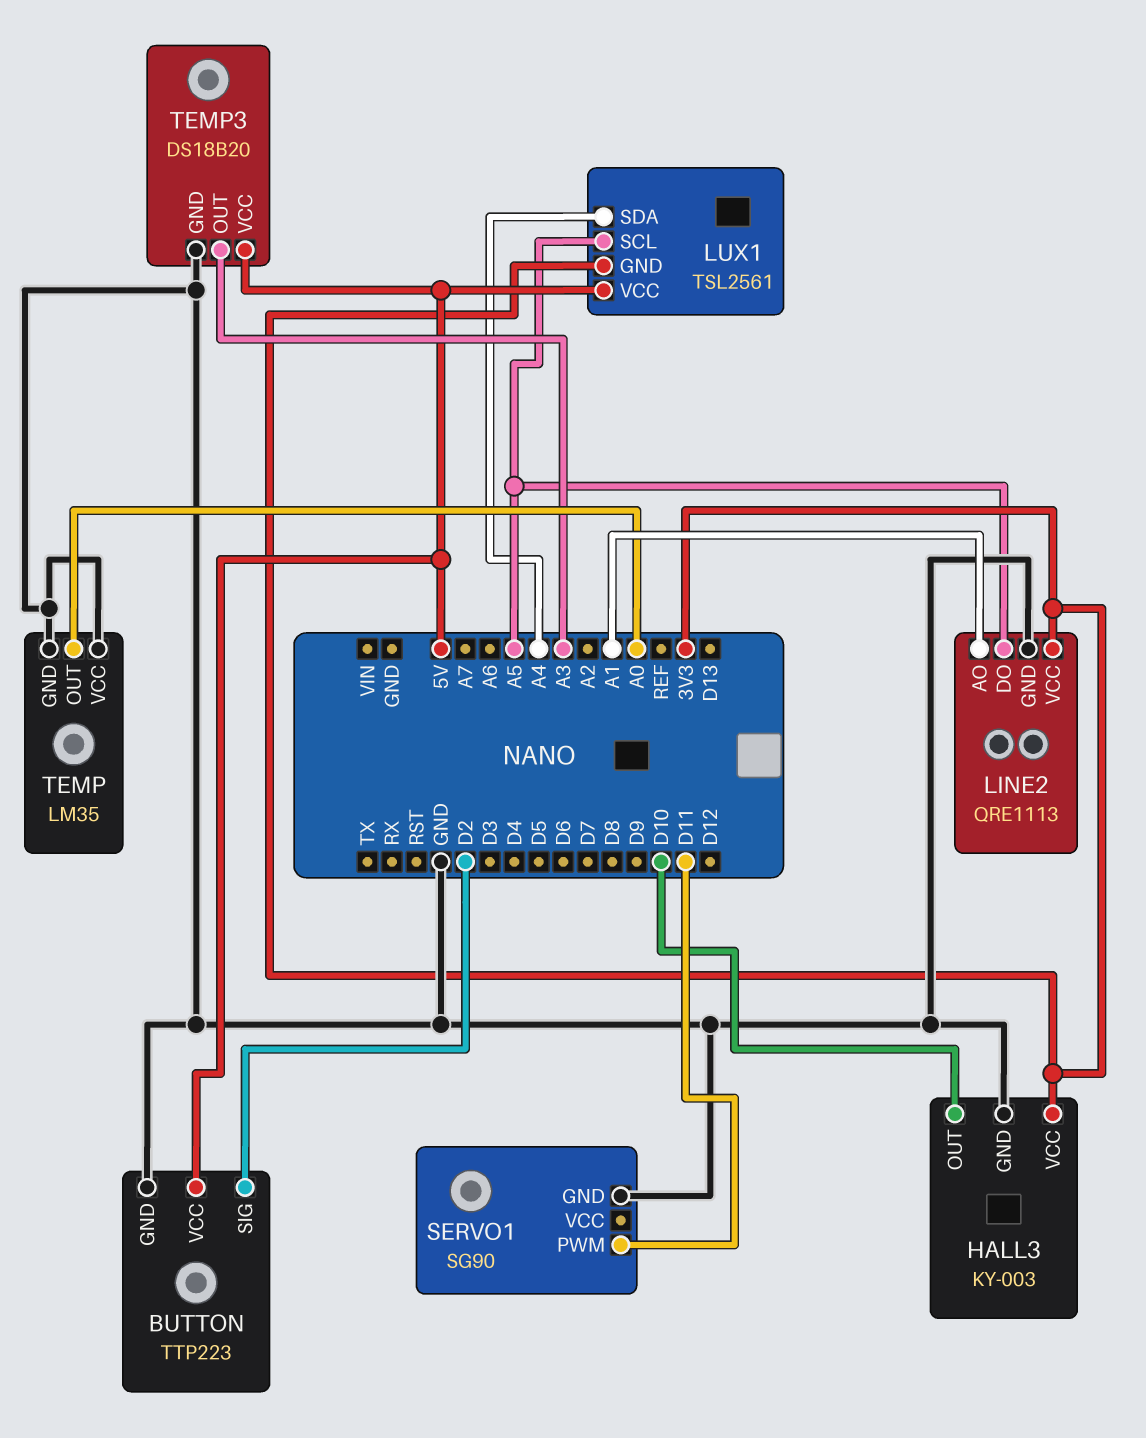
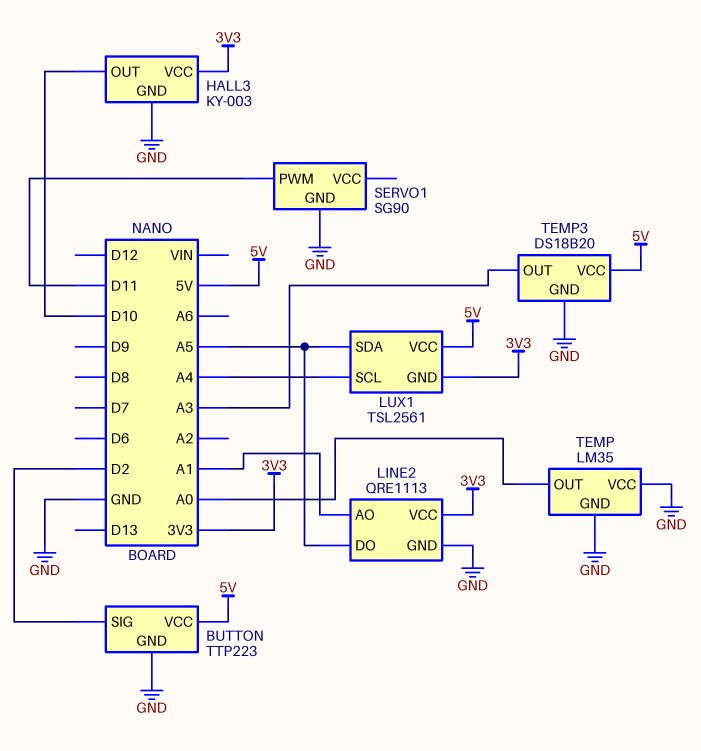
LUX1 pin SCL: A5 -> A4
LUX1 pin SDA: A4 -> A5

